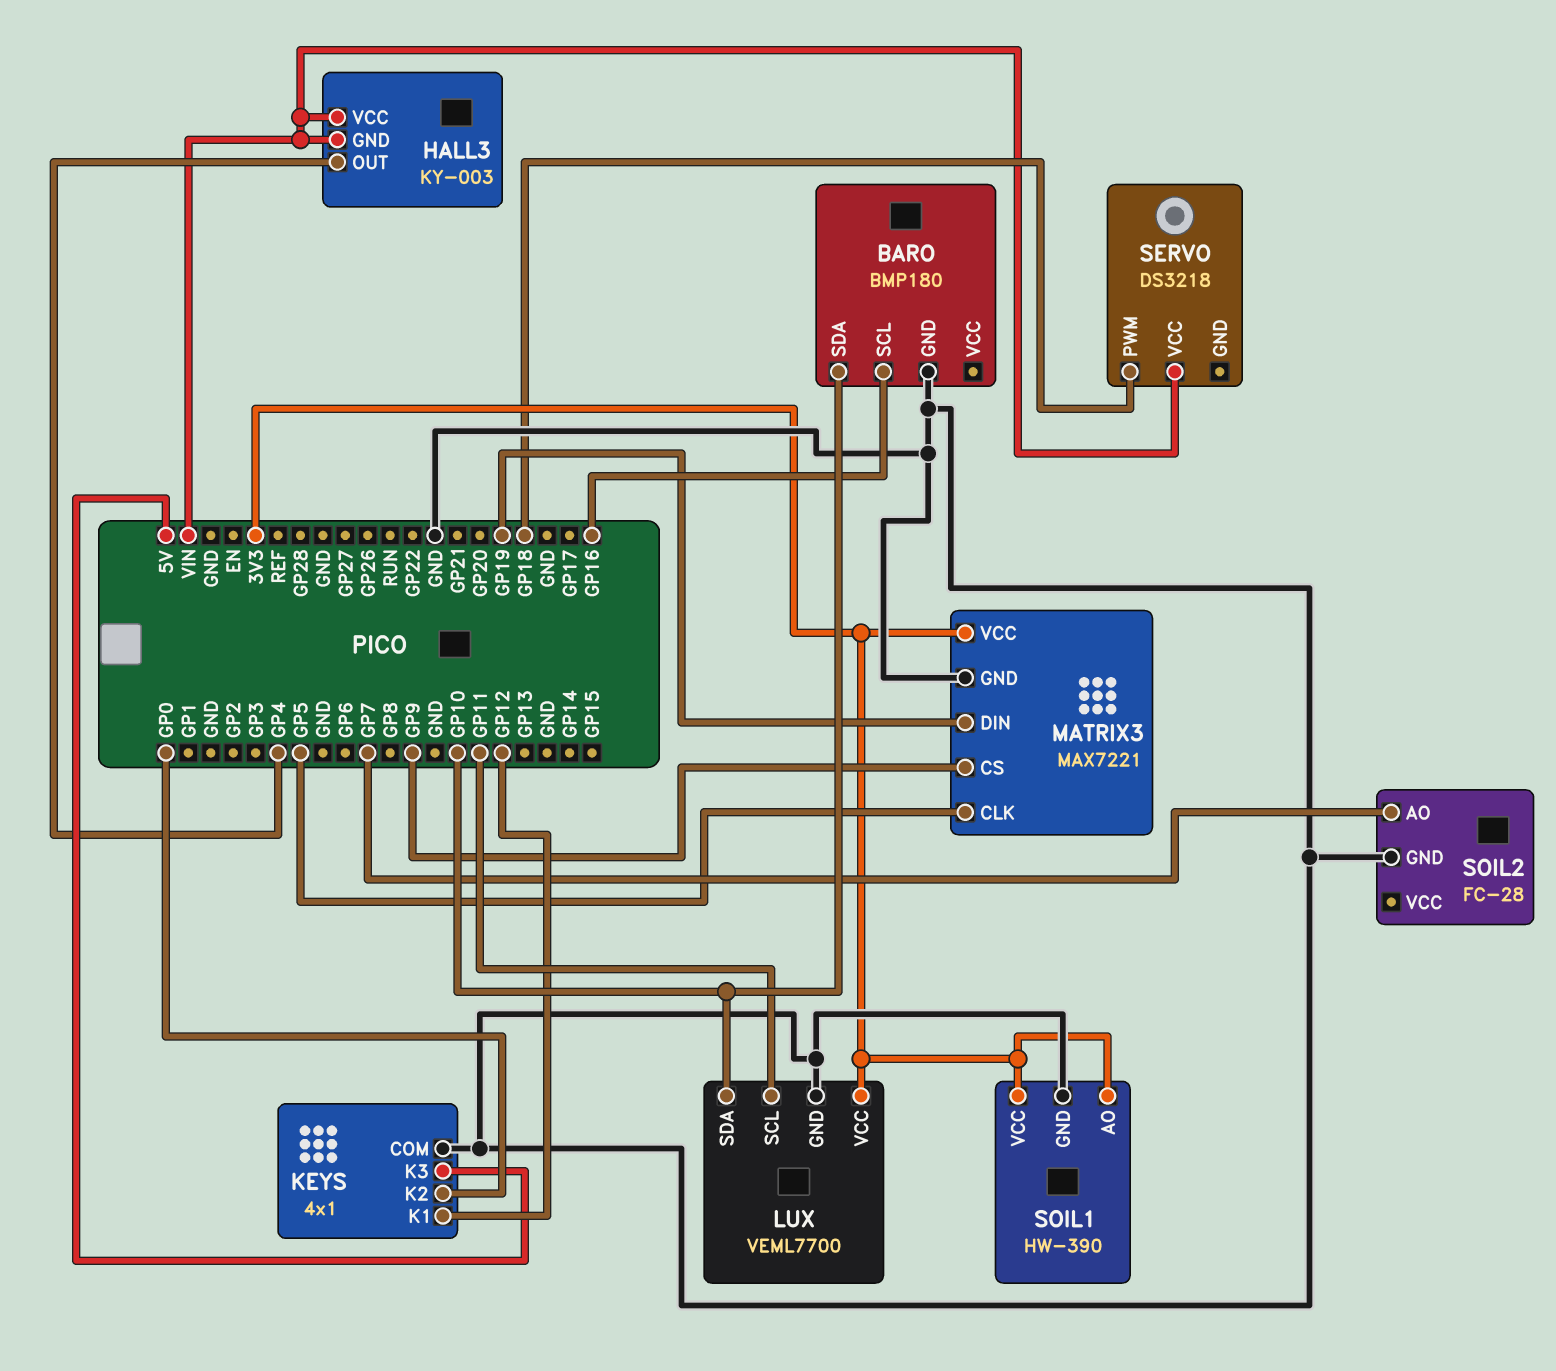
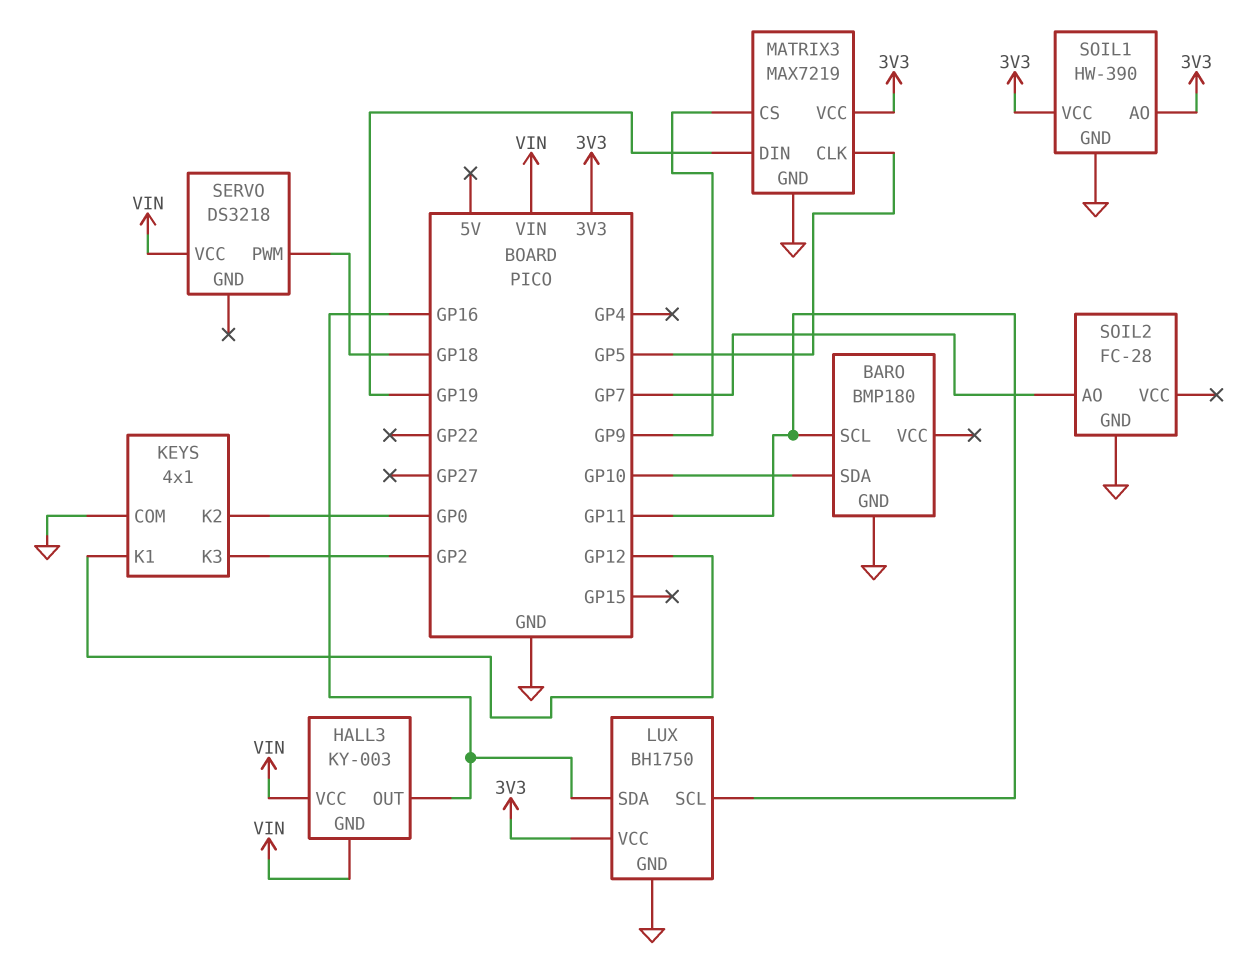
BARO pin SCL: GP16 -> GP11
HALL3 pin OUT: GP4 -> GP16
KEYS pin K3: 5V -> GP2
LUX: VEML7700 -> BH1750
LUX pin SDA: GP10 -> GP16
MATRIX3: MAX7221 -> MAX7219

